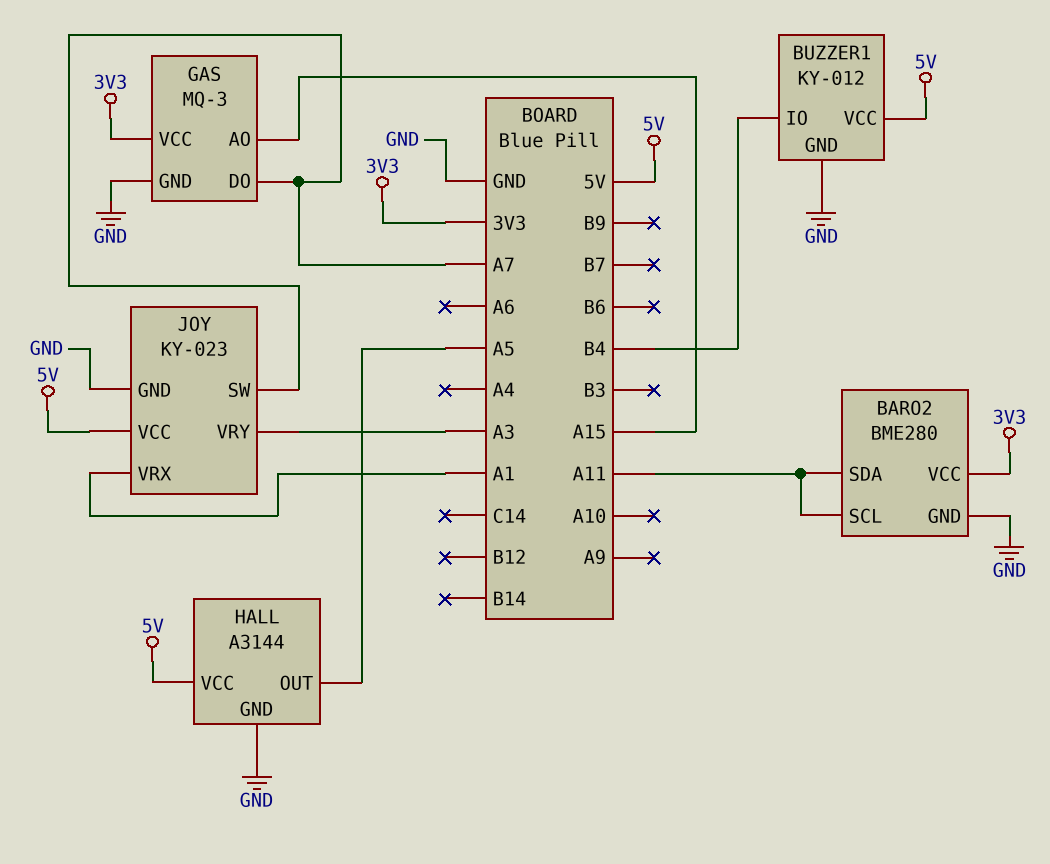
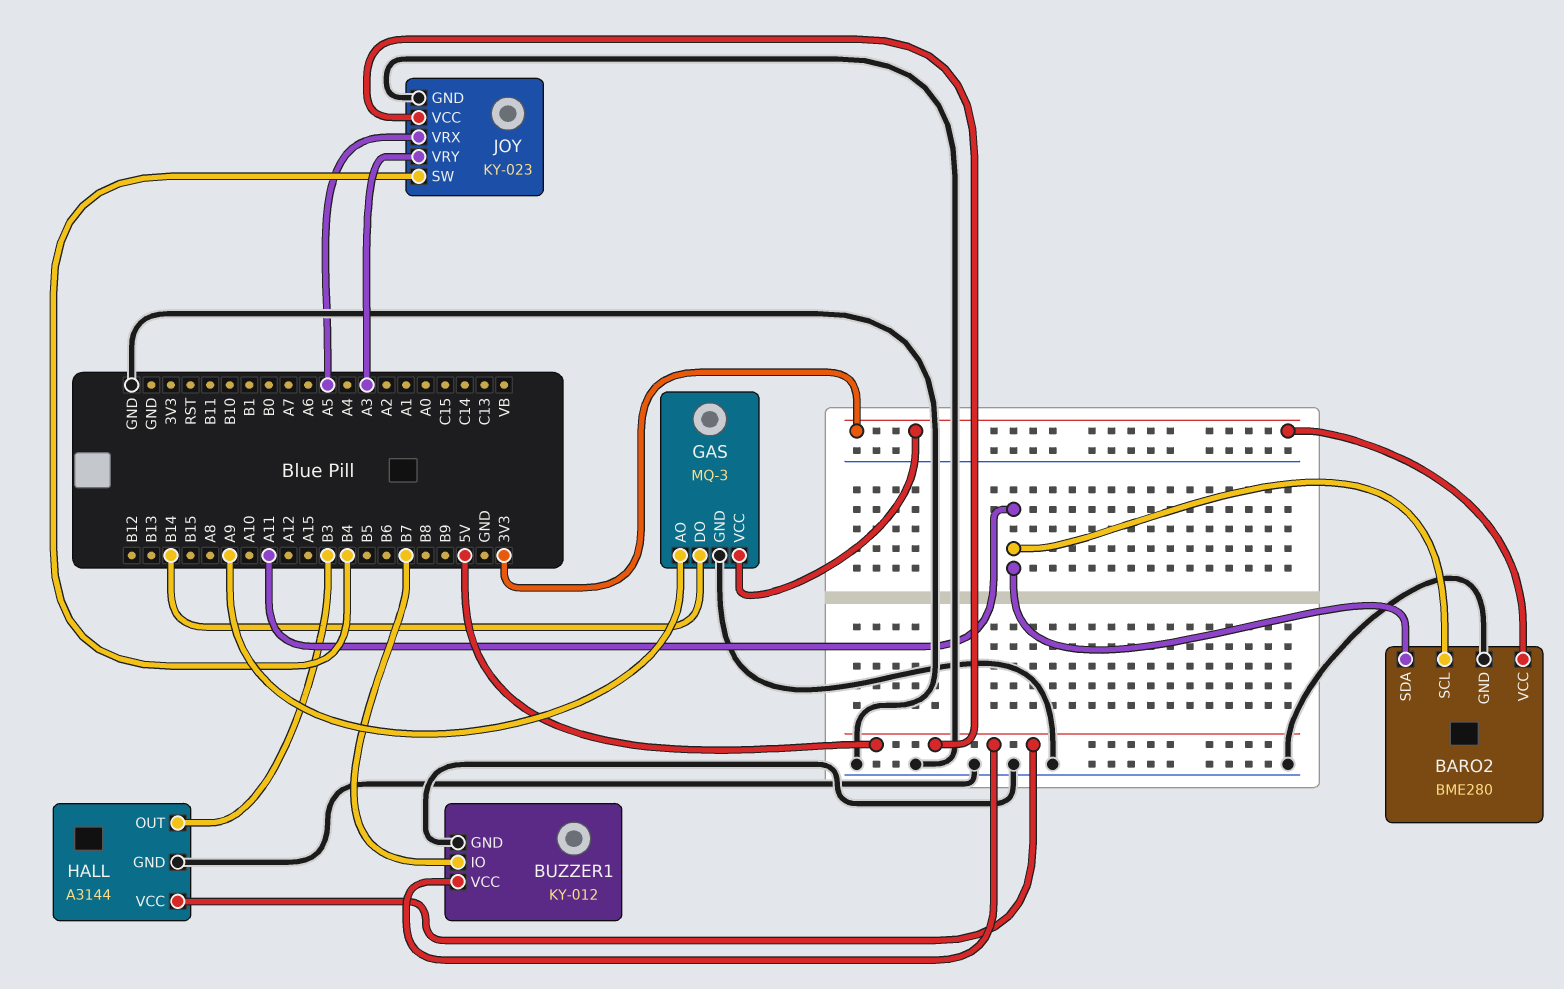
BUZZER1 pin IO: B4 -> B7
GAS pin AO: A15 -> A9
GAS pin DO: A7 -> B14
HALL pin OUT: A5 -> B3
JOY pin SW: A7 -> B4
JOY pin VRX: A1 -> A5

